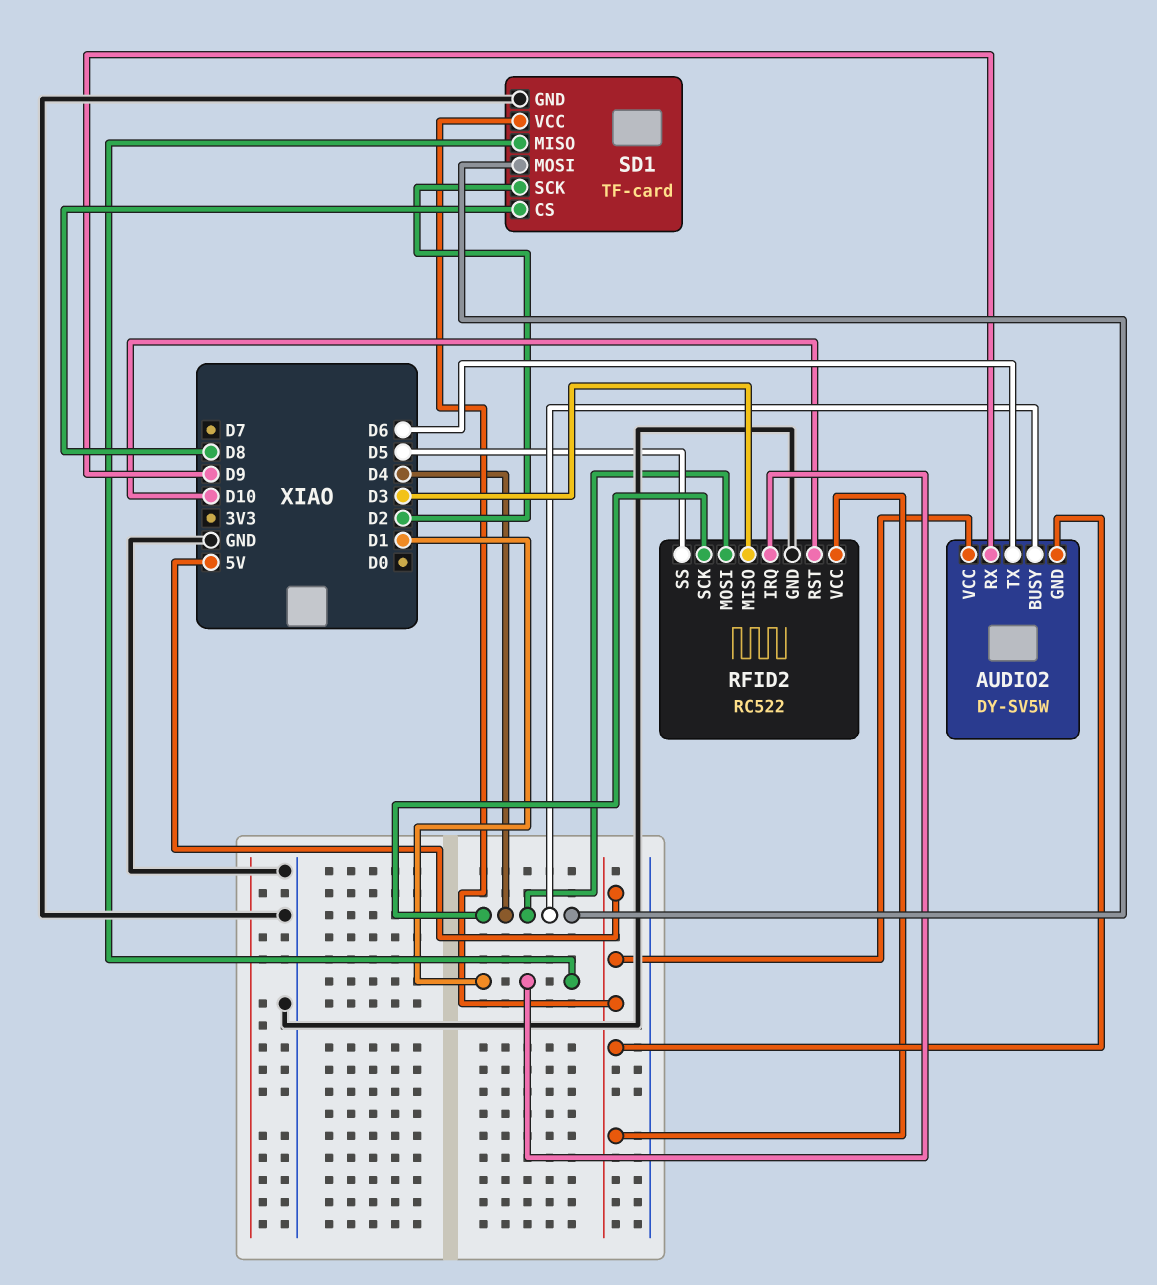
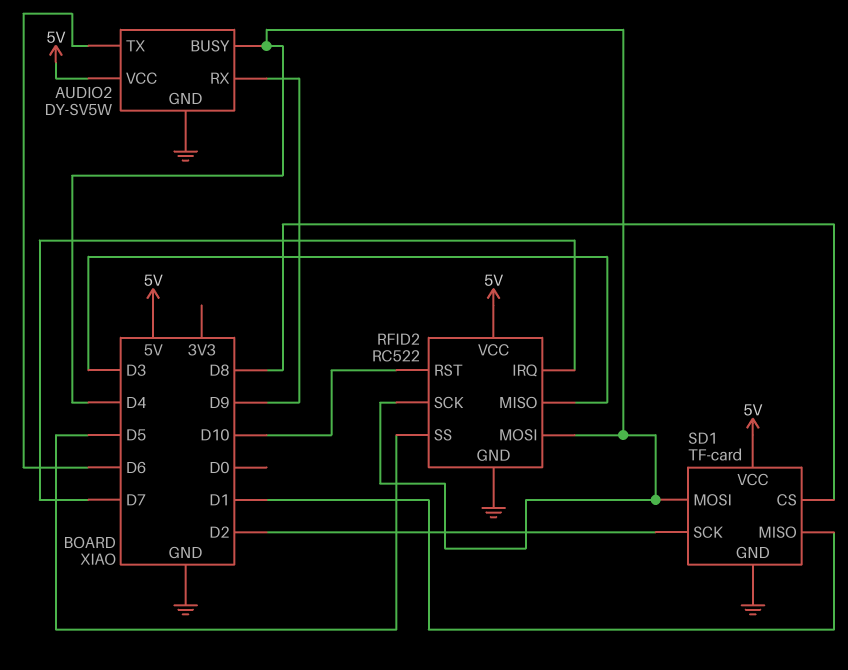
AUDIO2 pin GND: 5V -> GND
RFID2 pin IRQ: D1 -> D7

